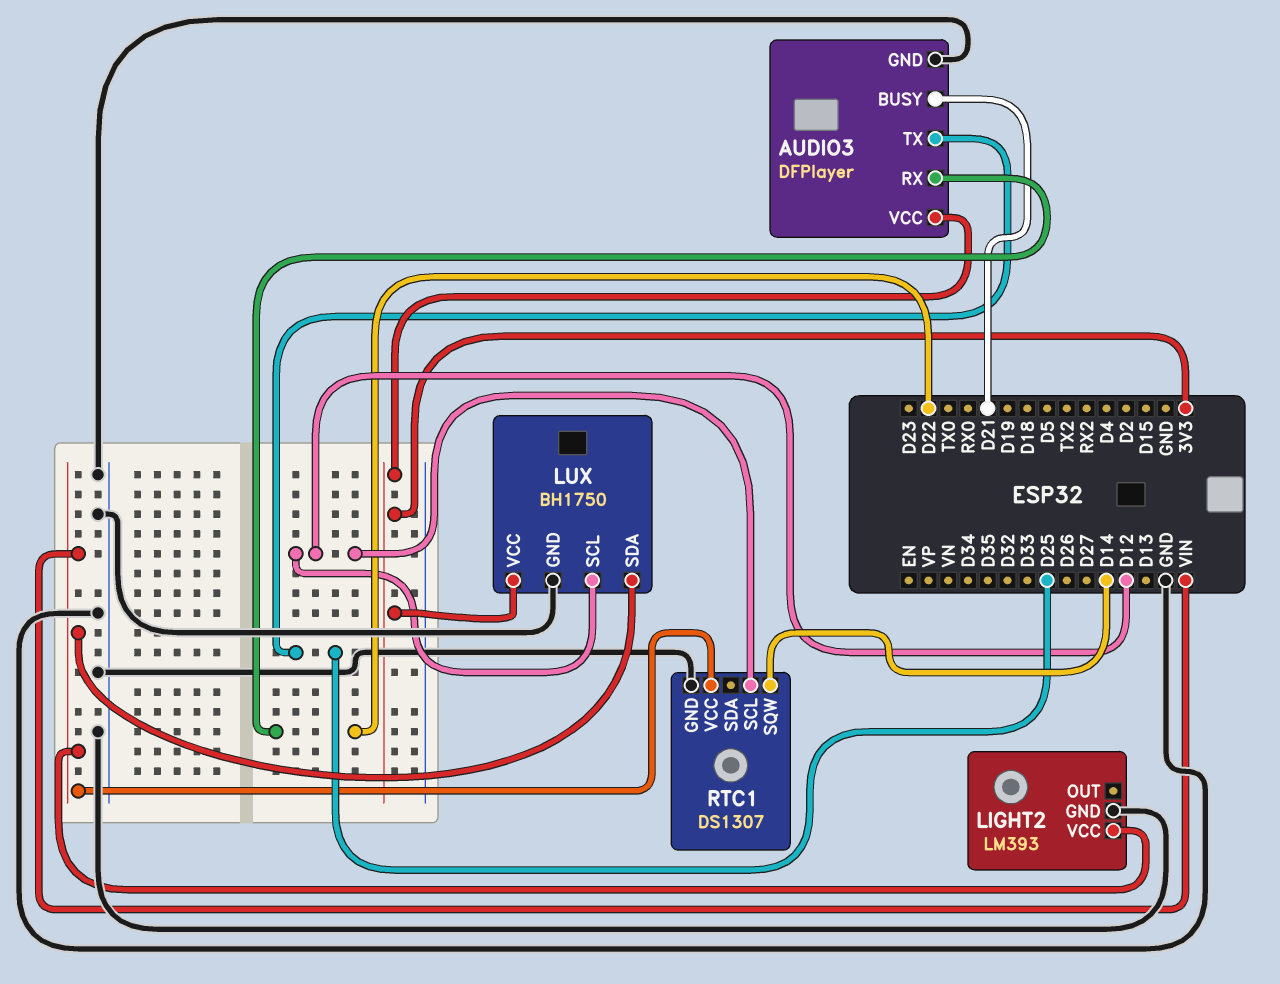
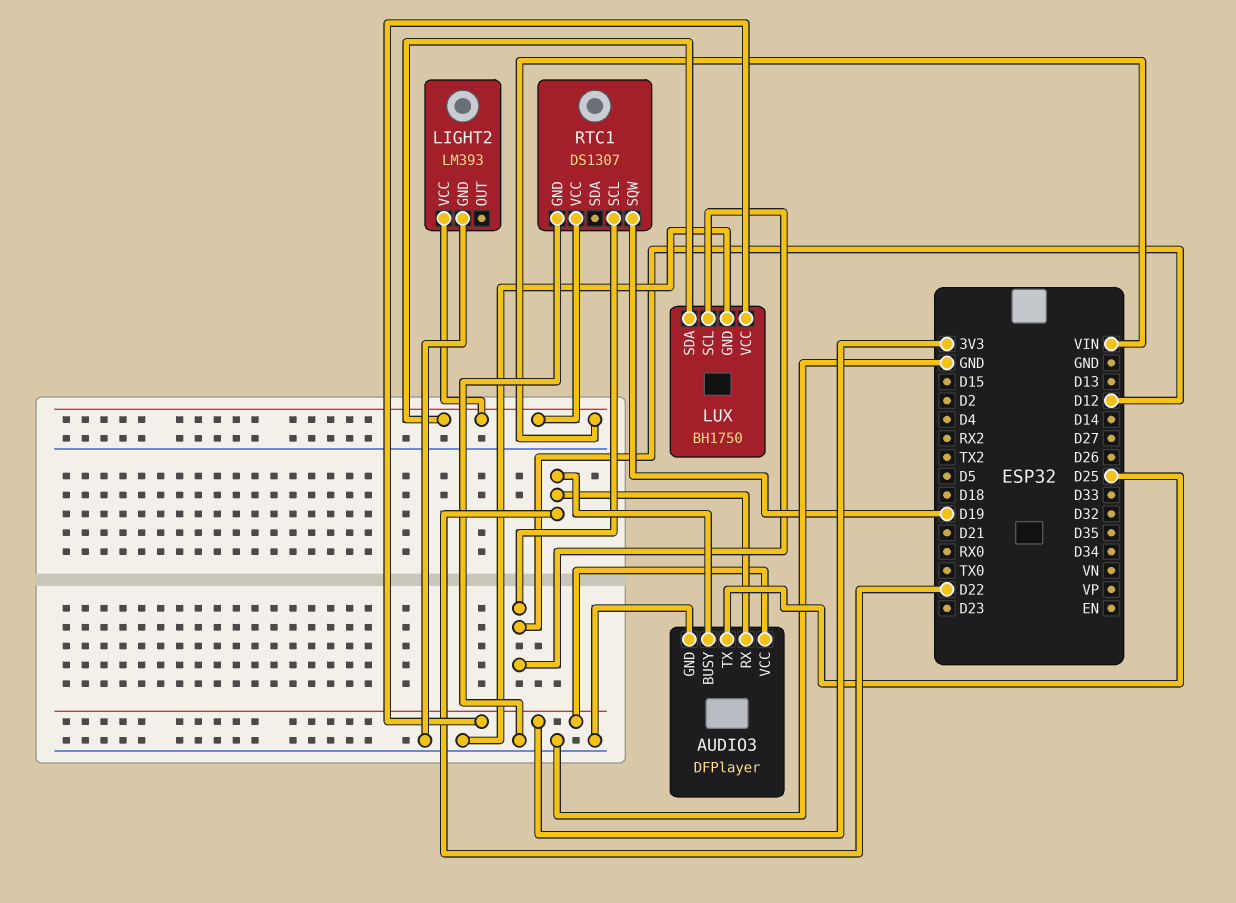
AUDIO3 pin BUSY: D21 -> D22
RTC1 pin SQW: D14 -> D19

